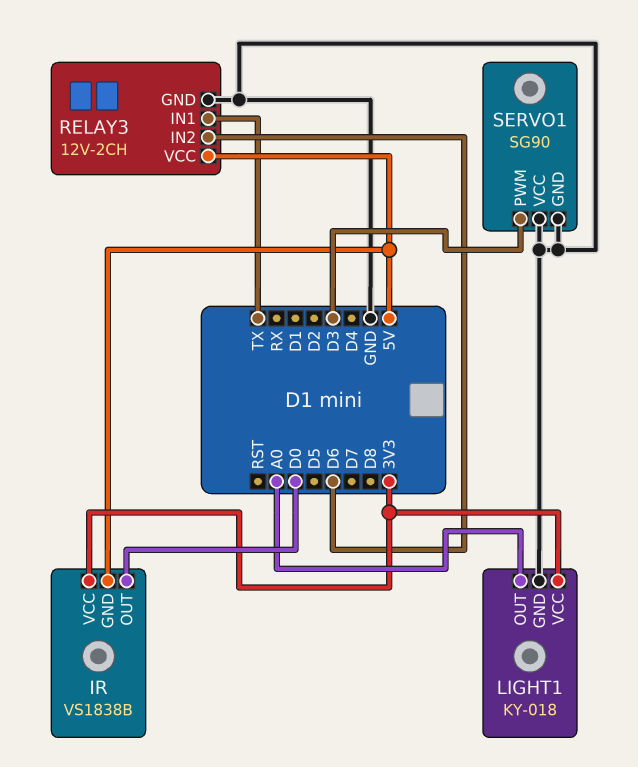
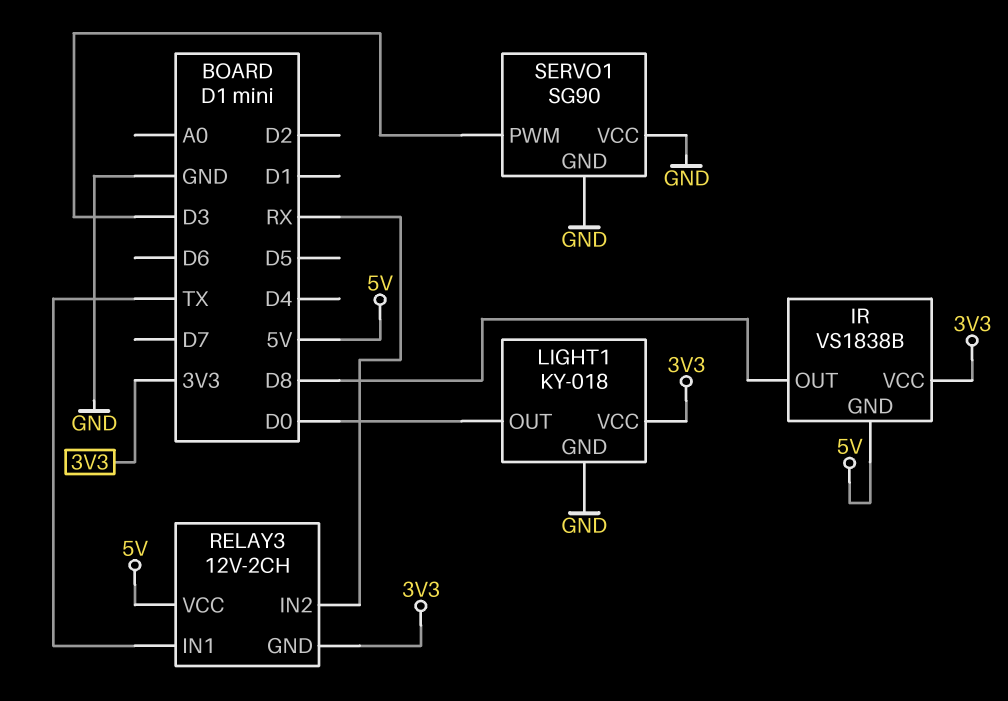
IR pin OUT: D0 -> D8
LIGHT1 pin OUT: A0 -> D0
RELAY3 pin GND: GND -> 3V3
RELAY3 pin IN2: D6 -> RX

